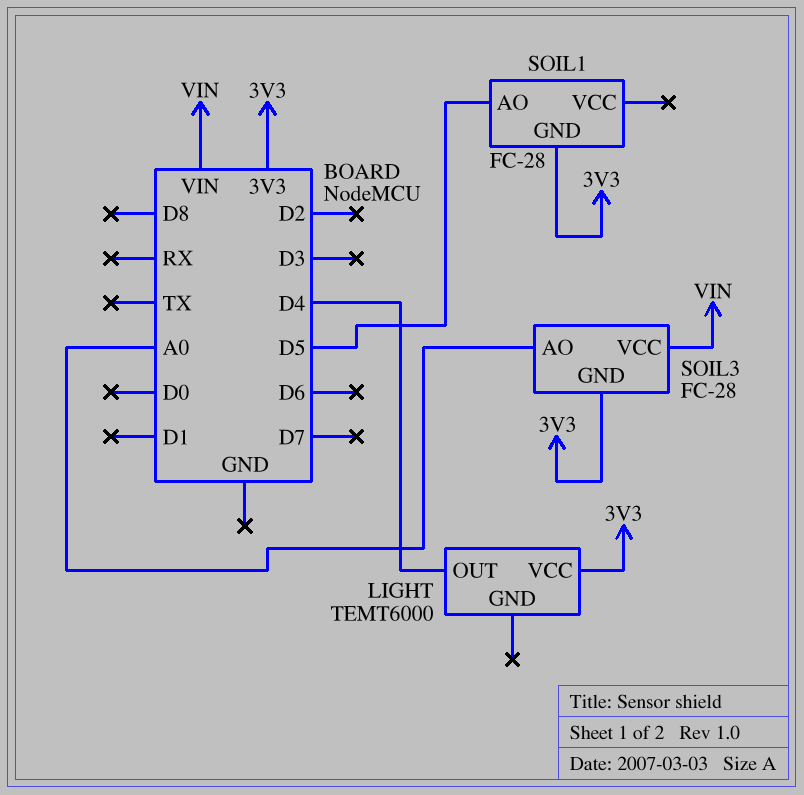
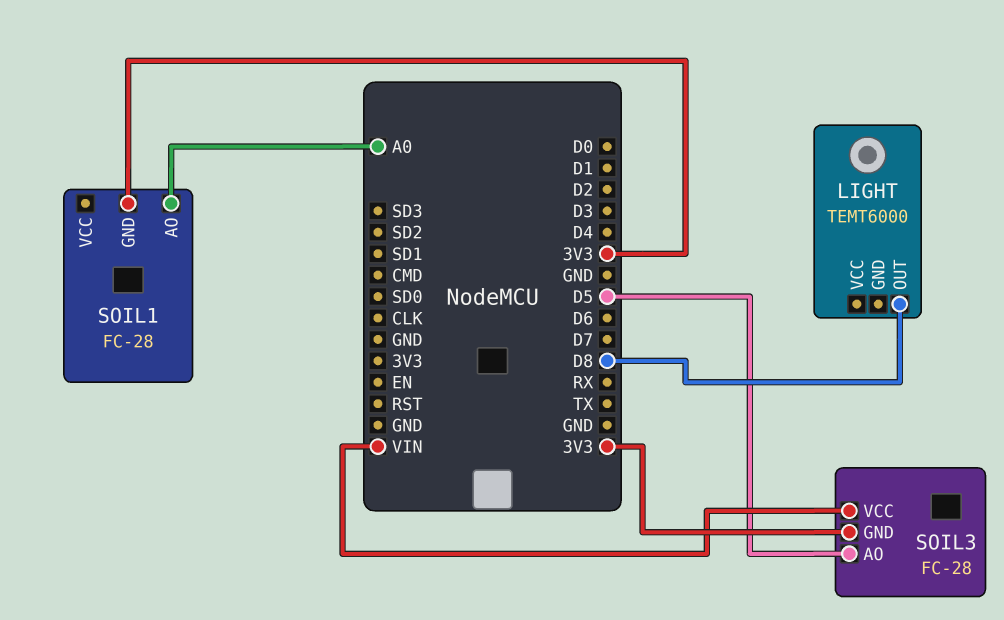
LIGHT pin OUT: D4 -> D8
LIGHT pin VCC: 3V3 -> none
SOIL1 pin AO: D5 -> A0
SOIL3 pin AO: A0 -> D5

